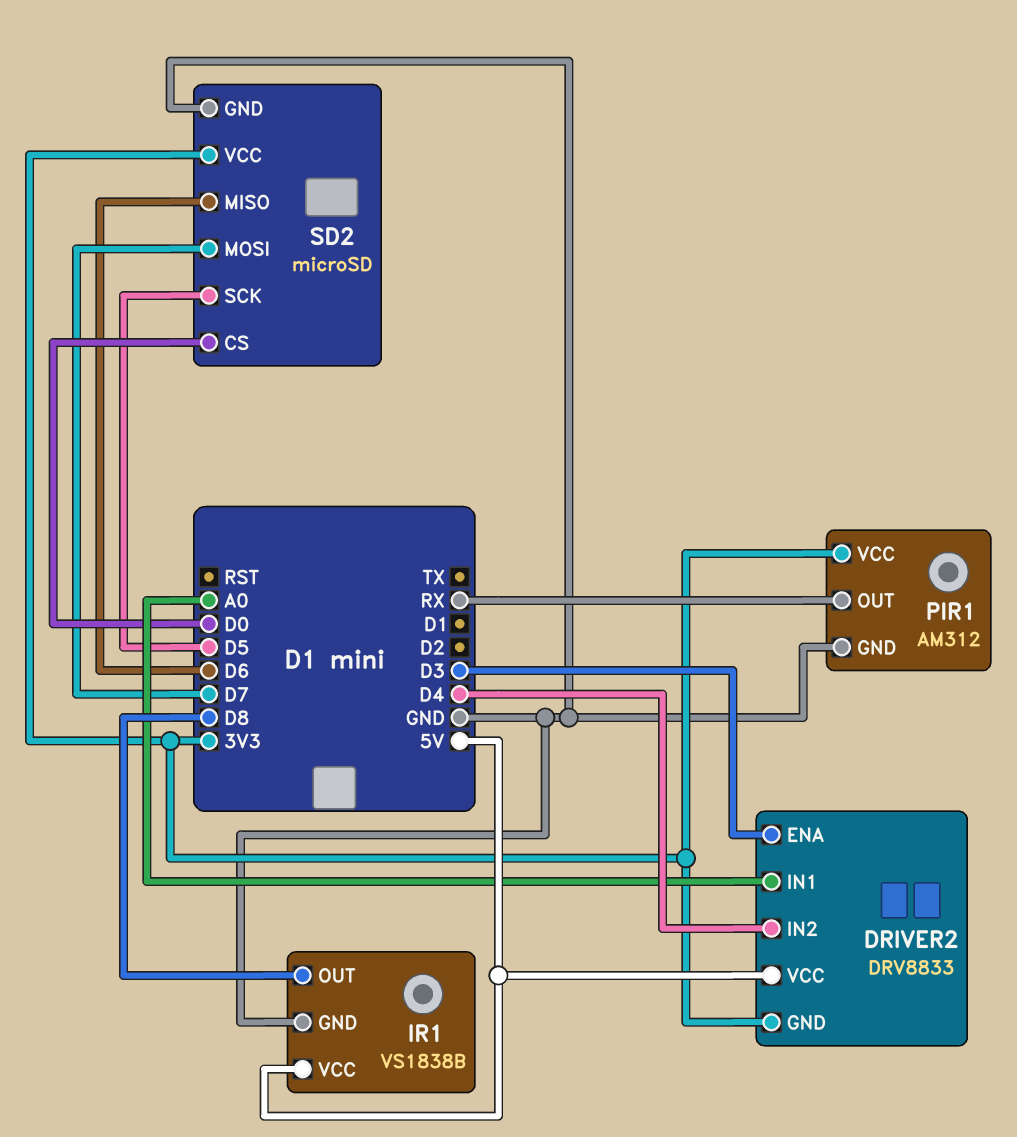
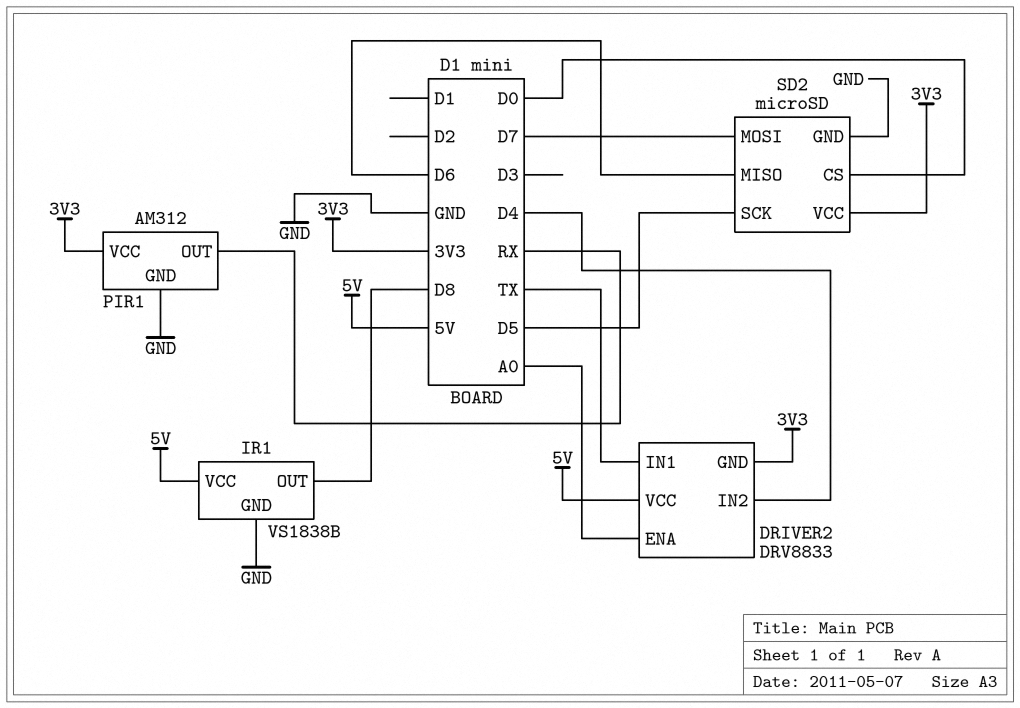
DRIVER2 pin ENA: D3 -> A0
DRIVER2 pin IN1: A0 -> TX

